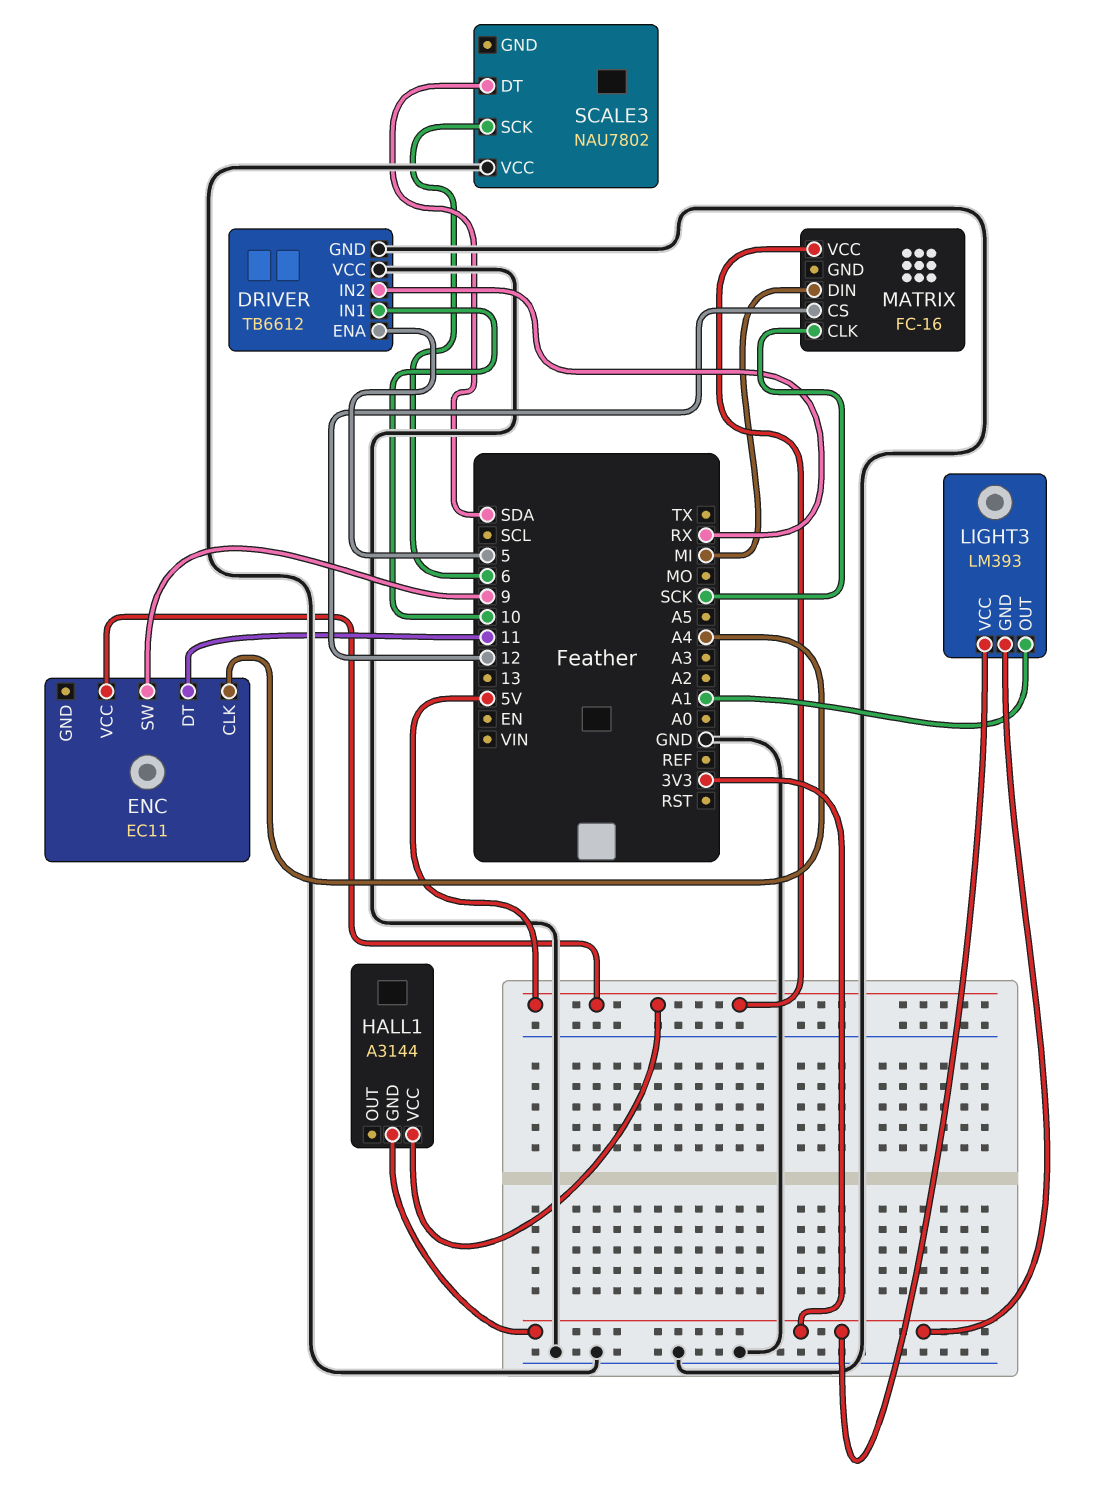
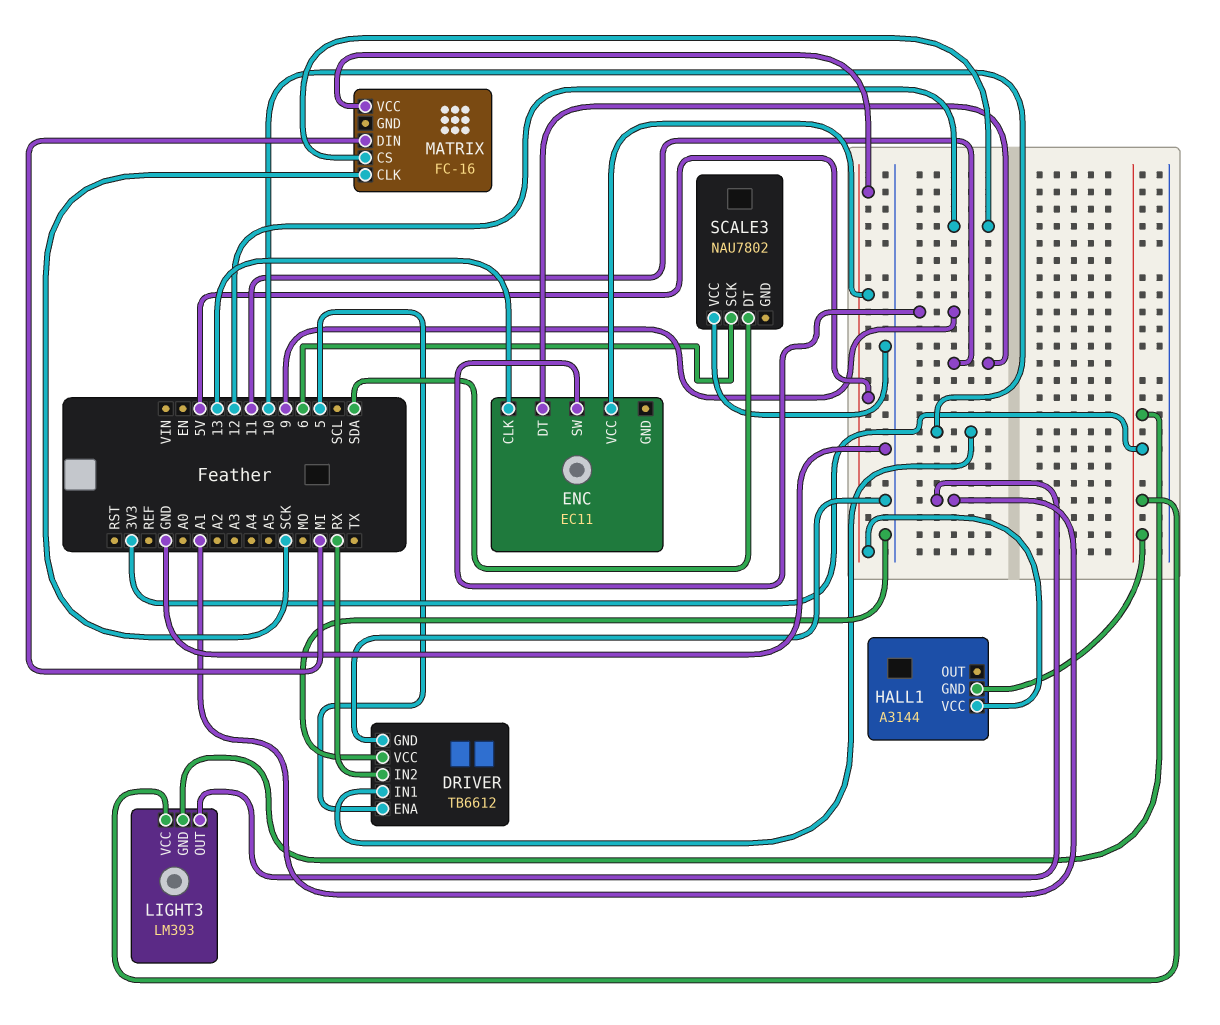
ENC pin CLK: A4 -> 13

